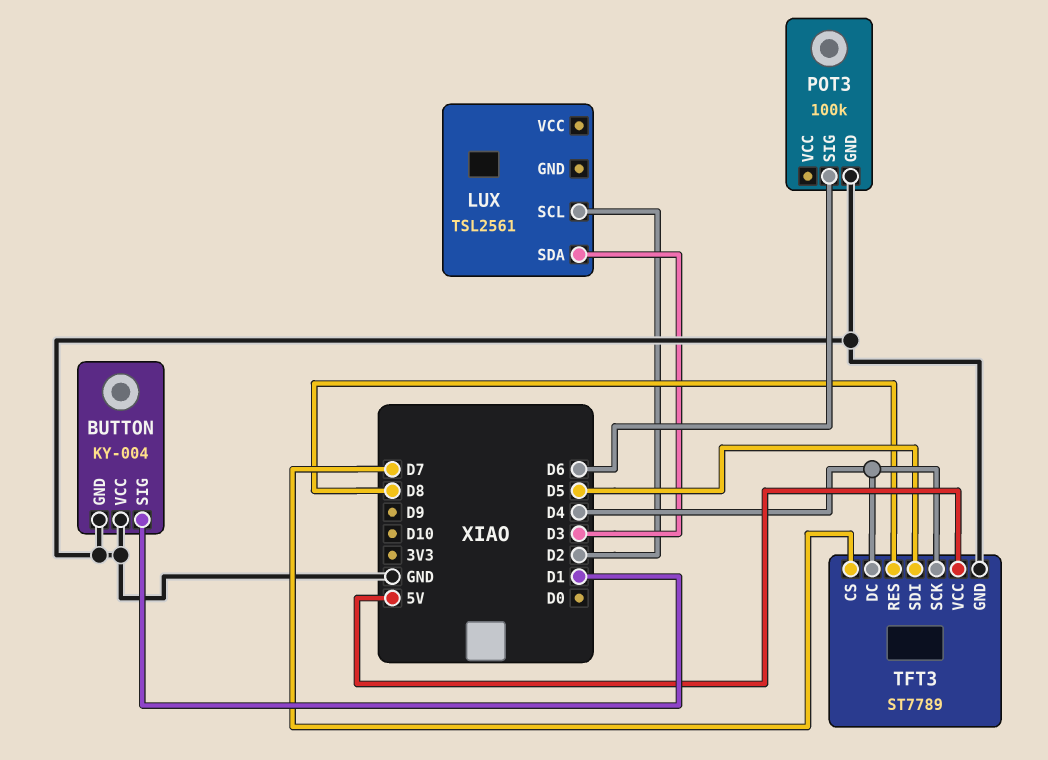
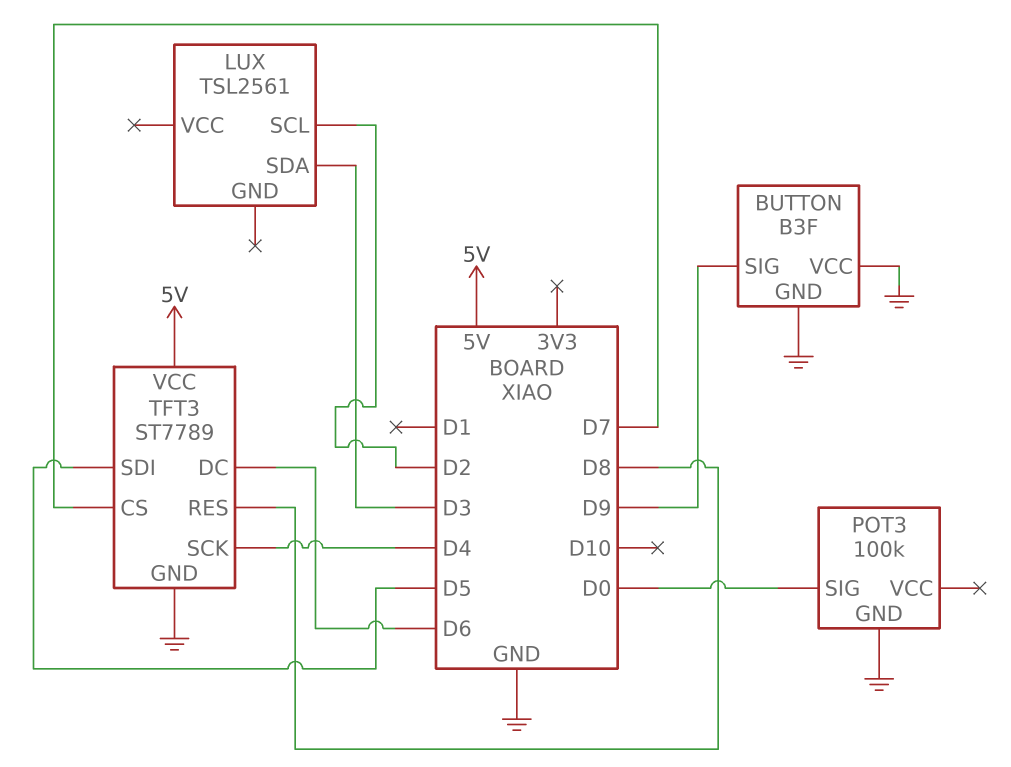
BUTTON: KY-004 -> B3F
BUTTON pin SIG: D1 -> D9
POT3 pin SIG: D6 -> D0
TFT3 pin DC: D4 -> D6

